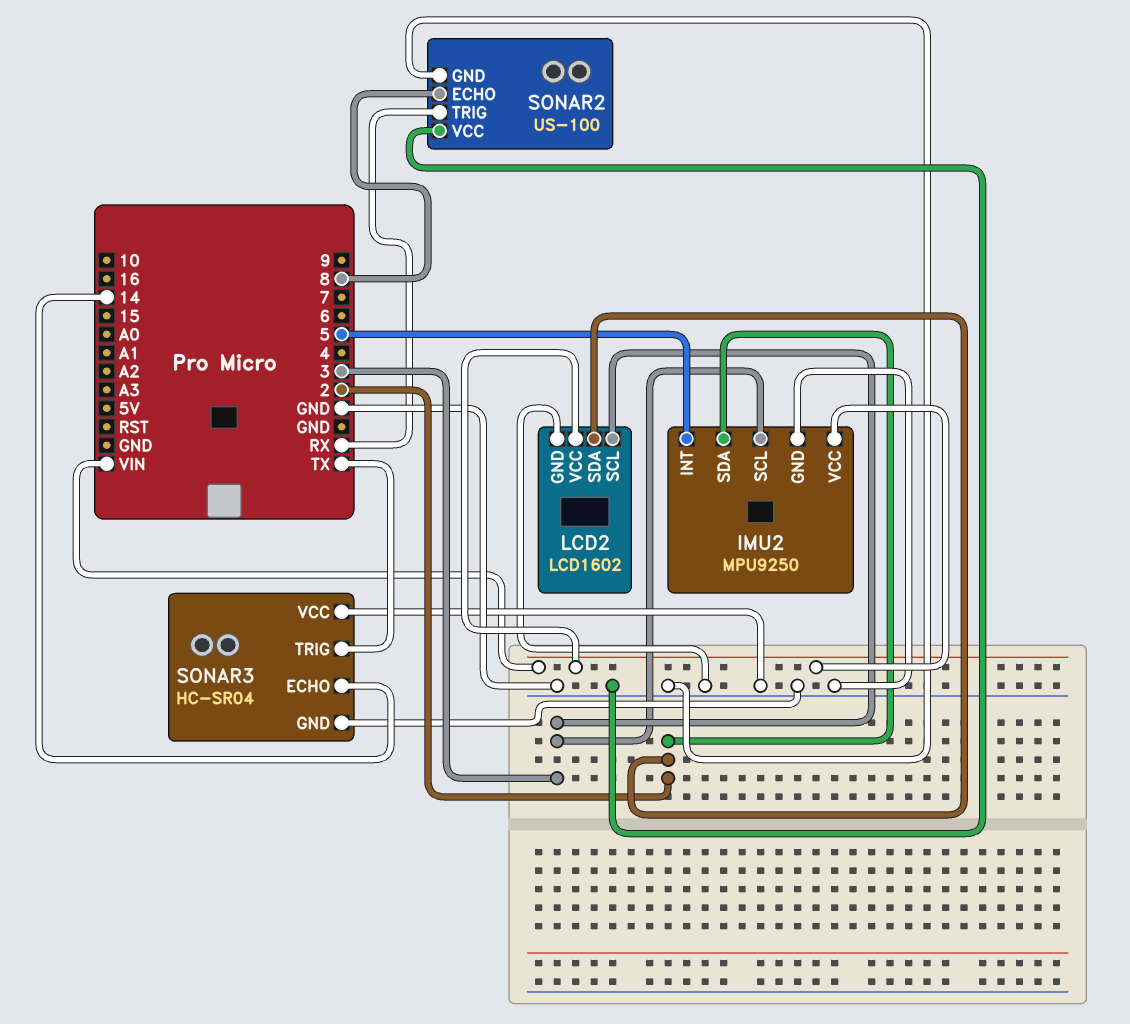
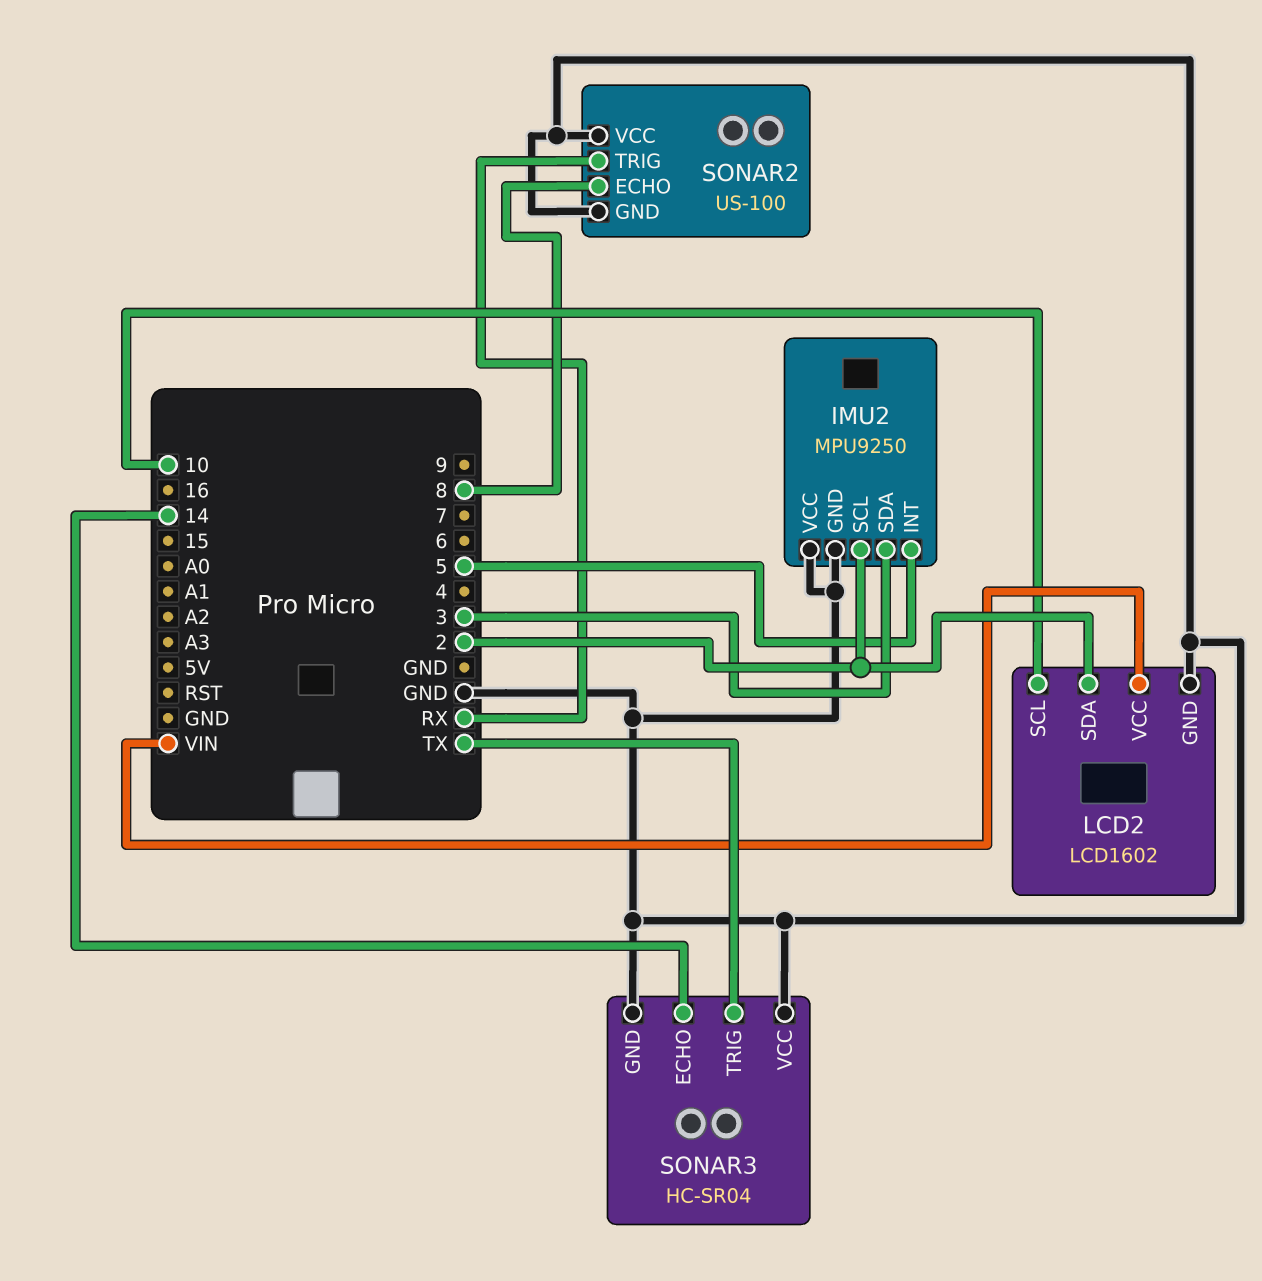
IMU2 pin SCL: 3 -> 2
IMU2 pin SDA: 2 -> 3
IMU2 pin VCC: VIN -> GND
LCD2 pin SCL: 3 -> 10

